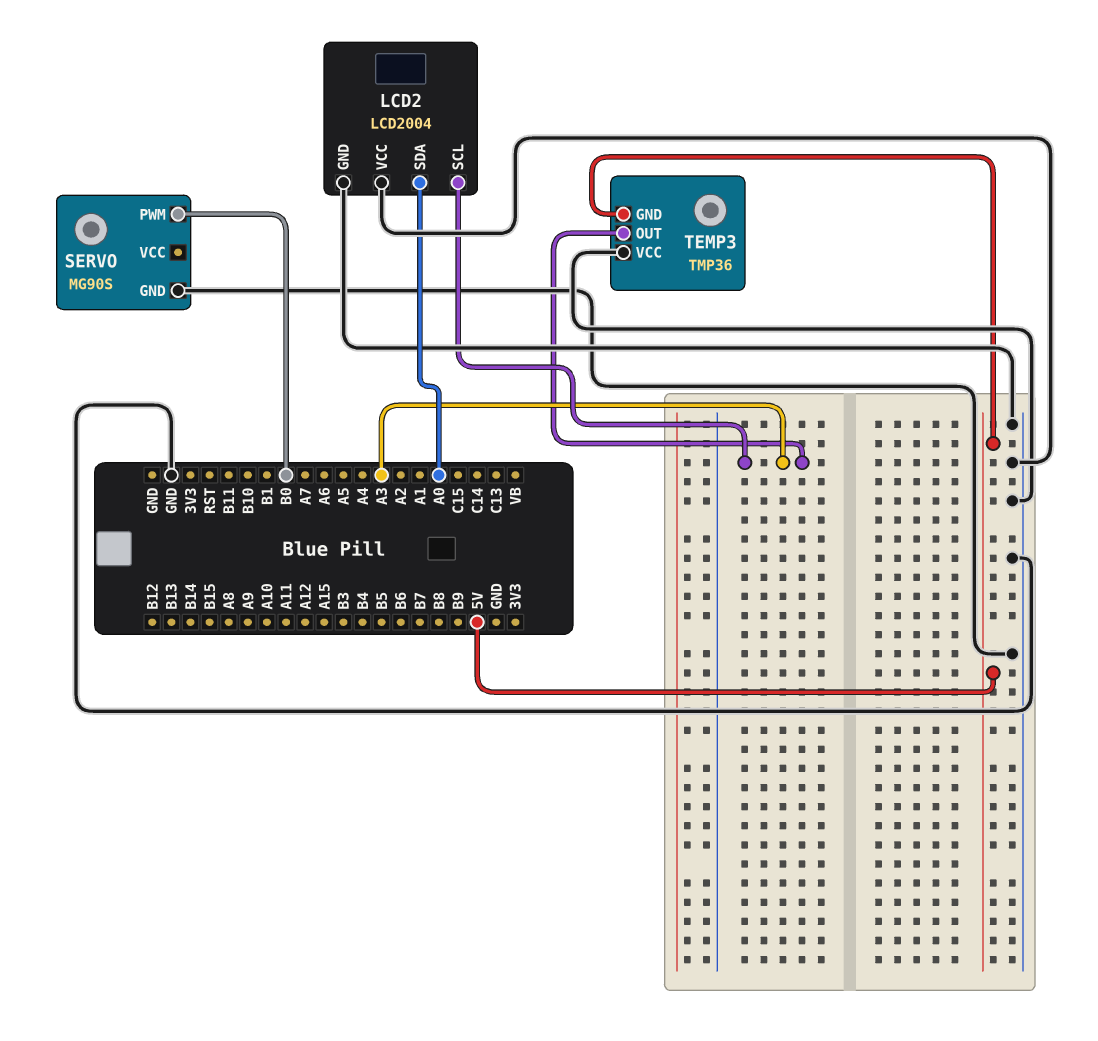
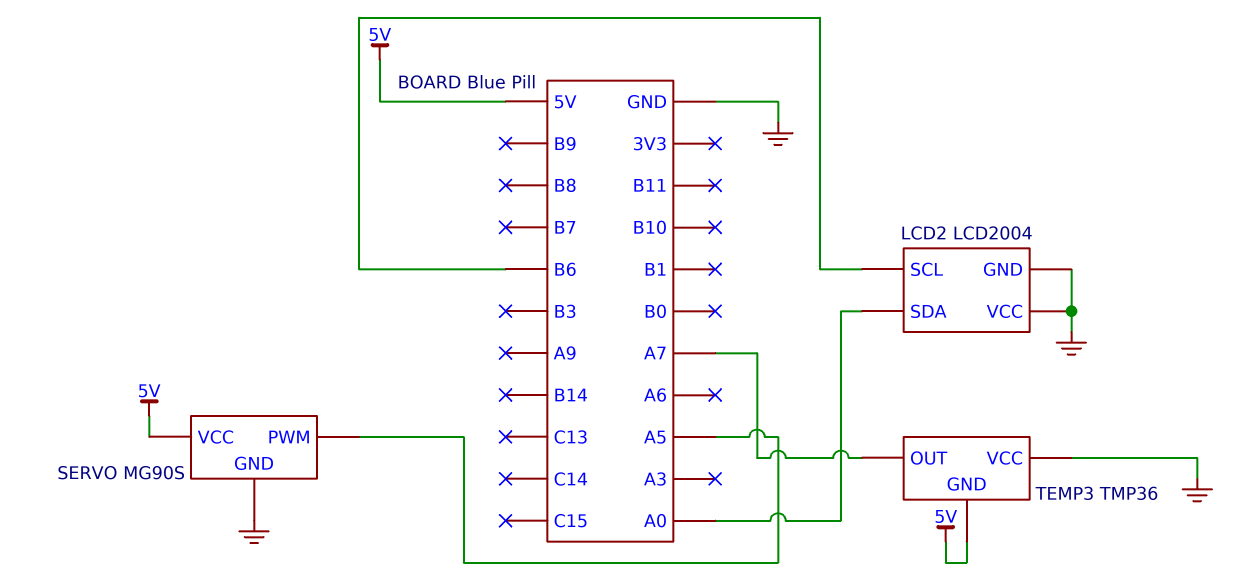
LCD2 pin SCL: A3 -> B6
SERVO pin PWM: B0 -> A5
SERVO pin VCC: none -> 5V
TEMP3 pin OUT: A3 -> A7

